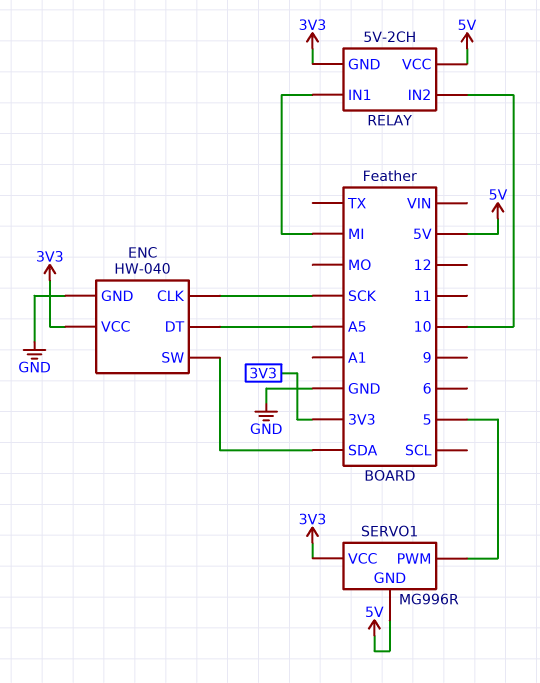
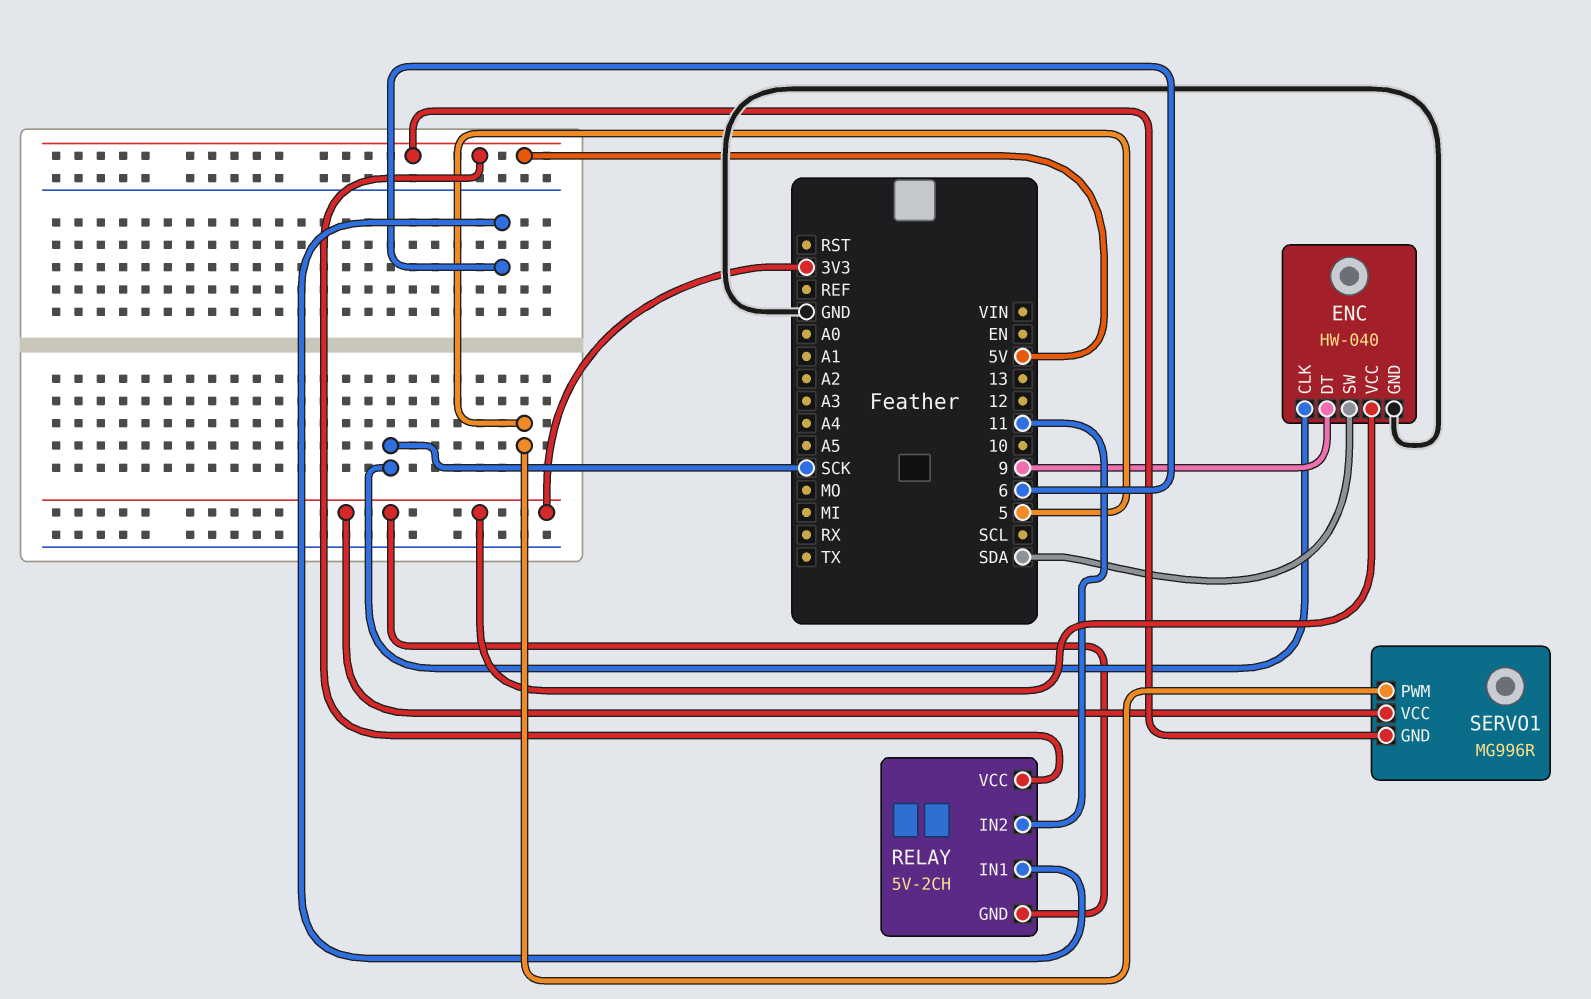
ENC pin DT: A5 -> 9
RELAY pin IN1: MI -> 6
RELAY pin IN2: 10 -> 11

